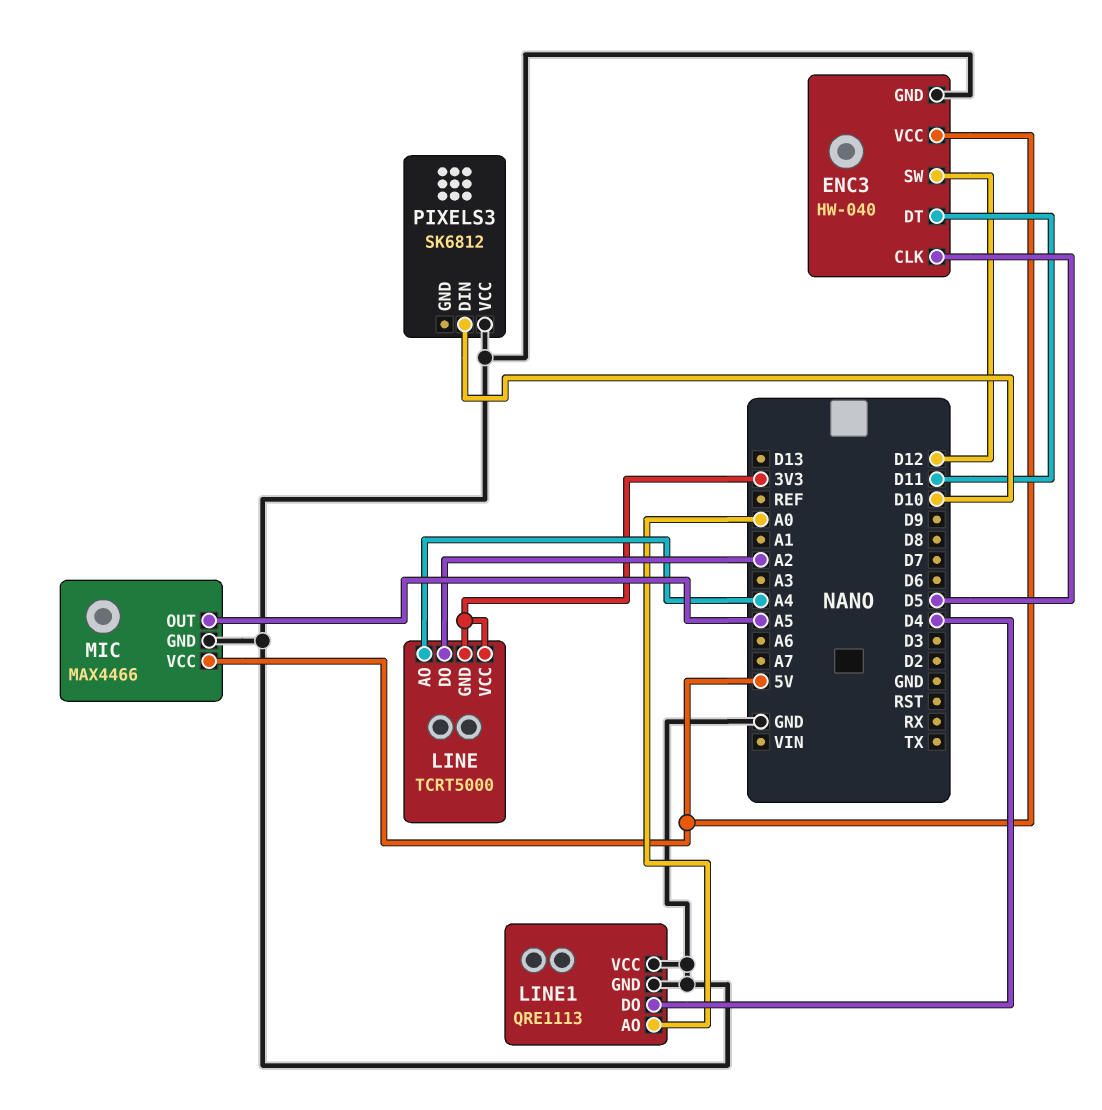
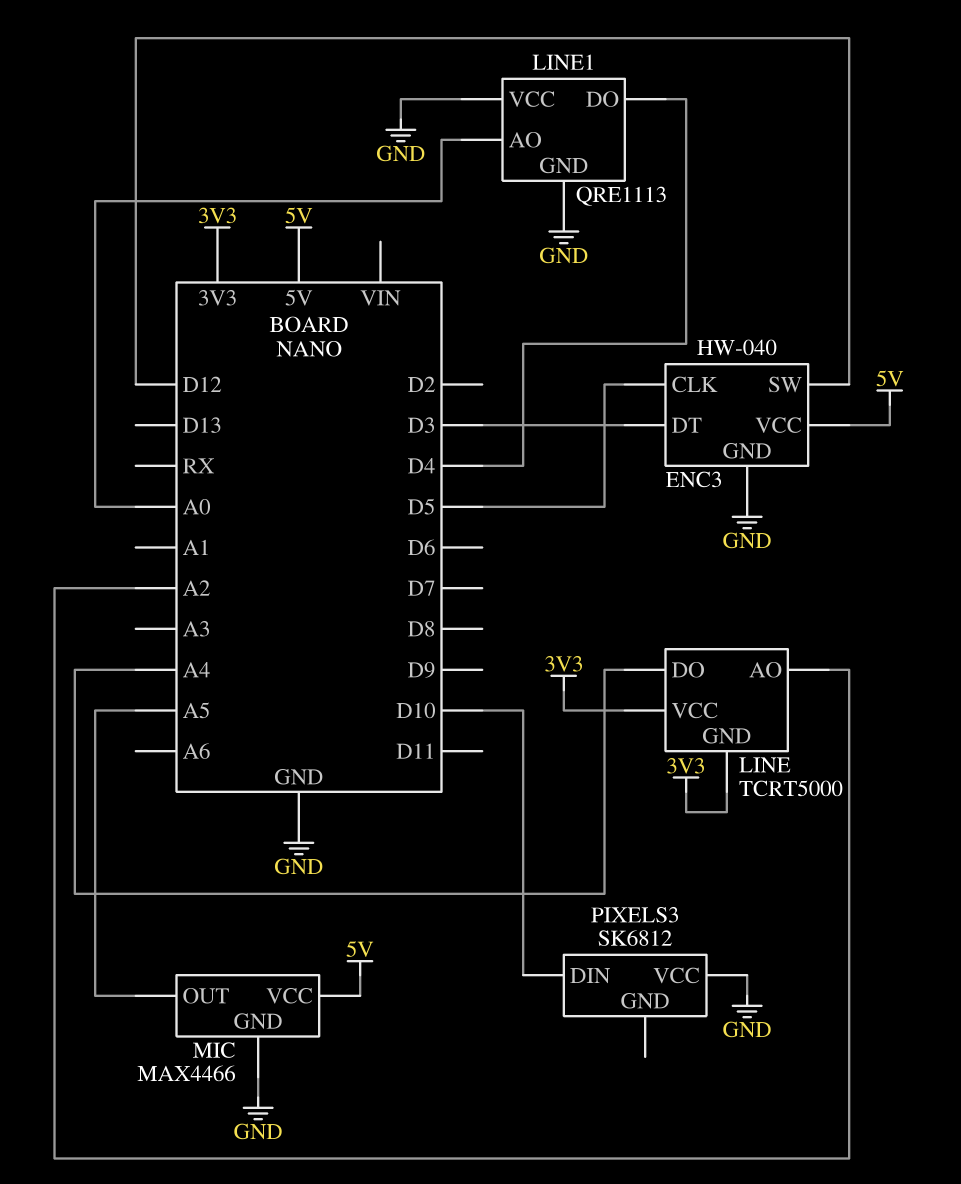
ENC3 pin DT: D11 -> D3
LINE pin AO: A4 -> A2
LINE pin DO: A2 -> A4

